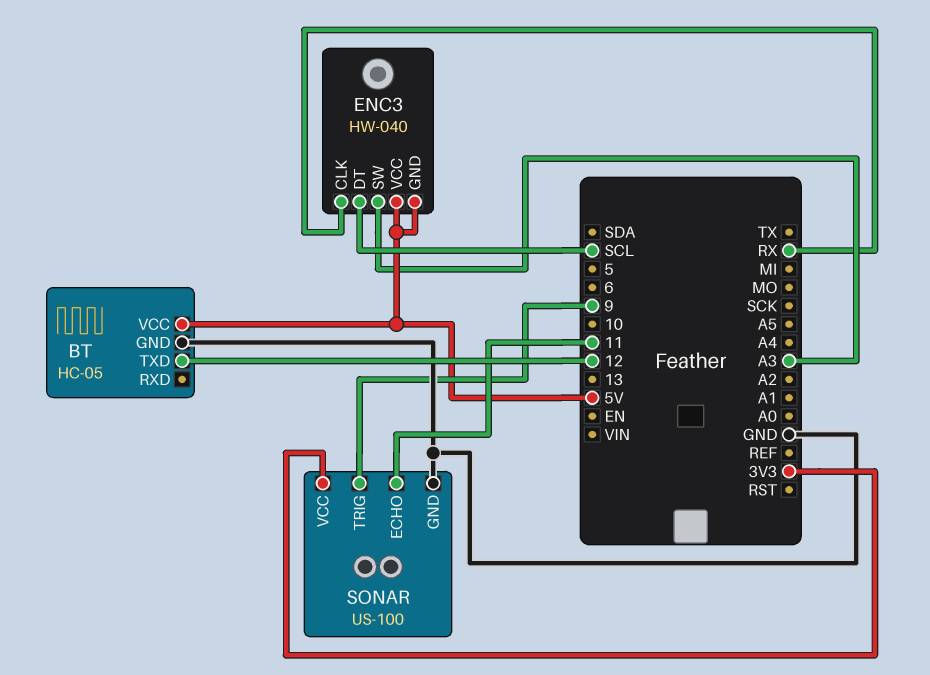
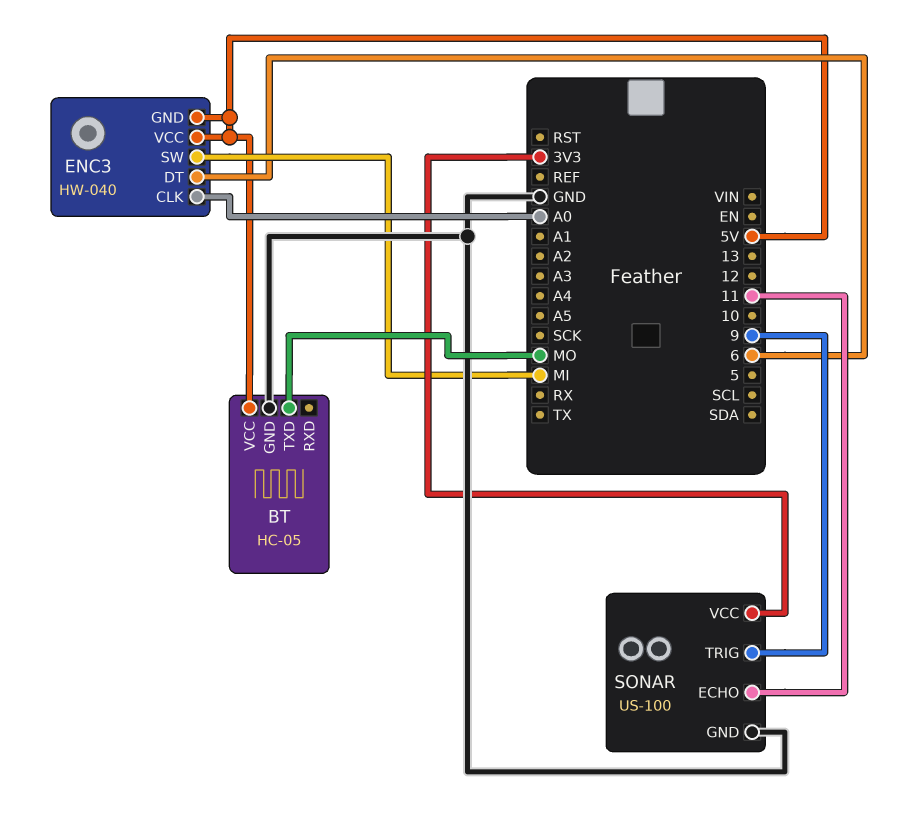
BT pin TXD: 12 -> MO
ENC3 pin CLK: RX -> A0
ENC3 pin DT: SCL -> 6
ENC3 pin SW: A3 -> MI

